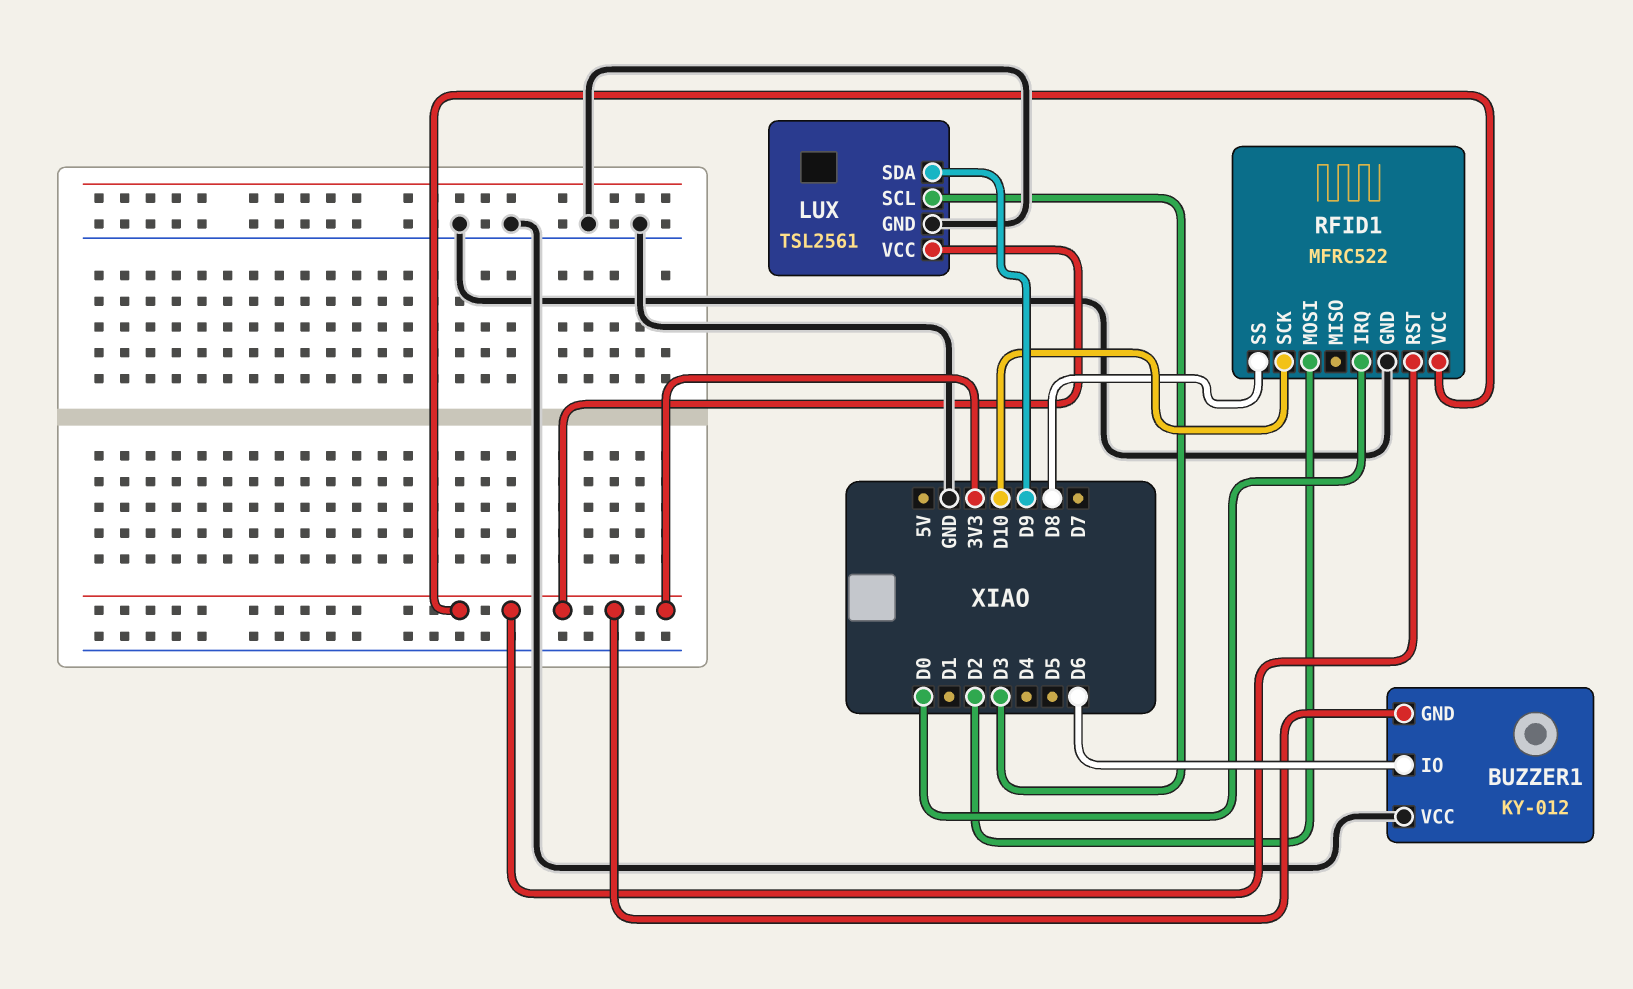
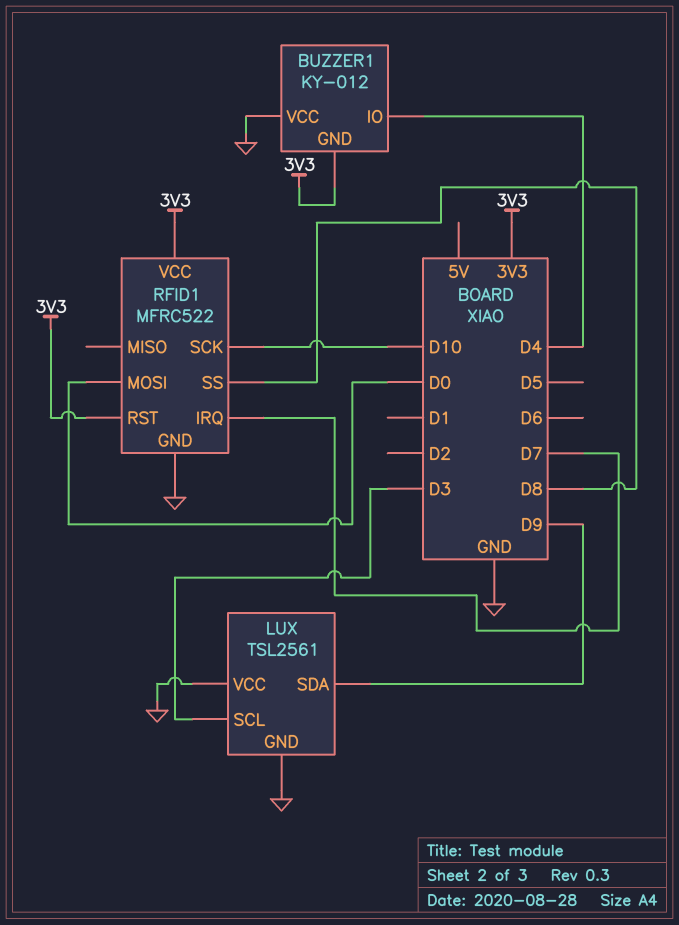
BUZZER1 pin IO: D6 -> D4
LUX pin VCC: 3V3 -> GND
RFID1 pin IRQ: D0 -> D7
RFID1 pin MOSI: D2 -> D0

